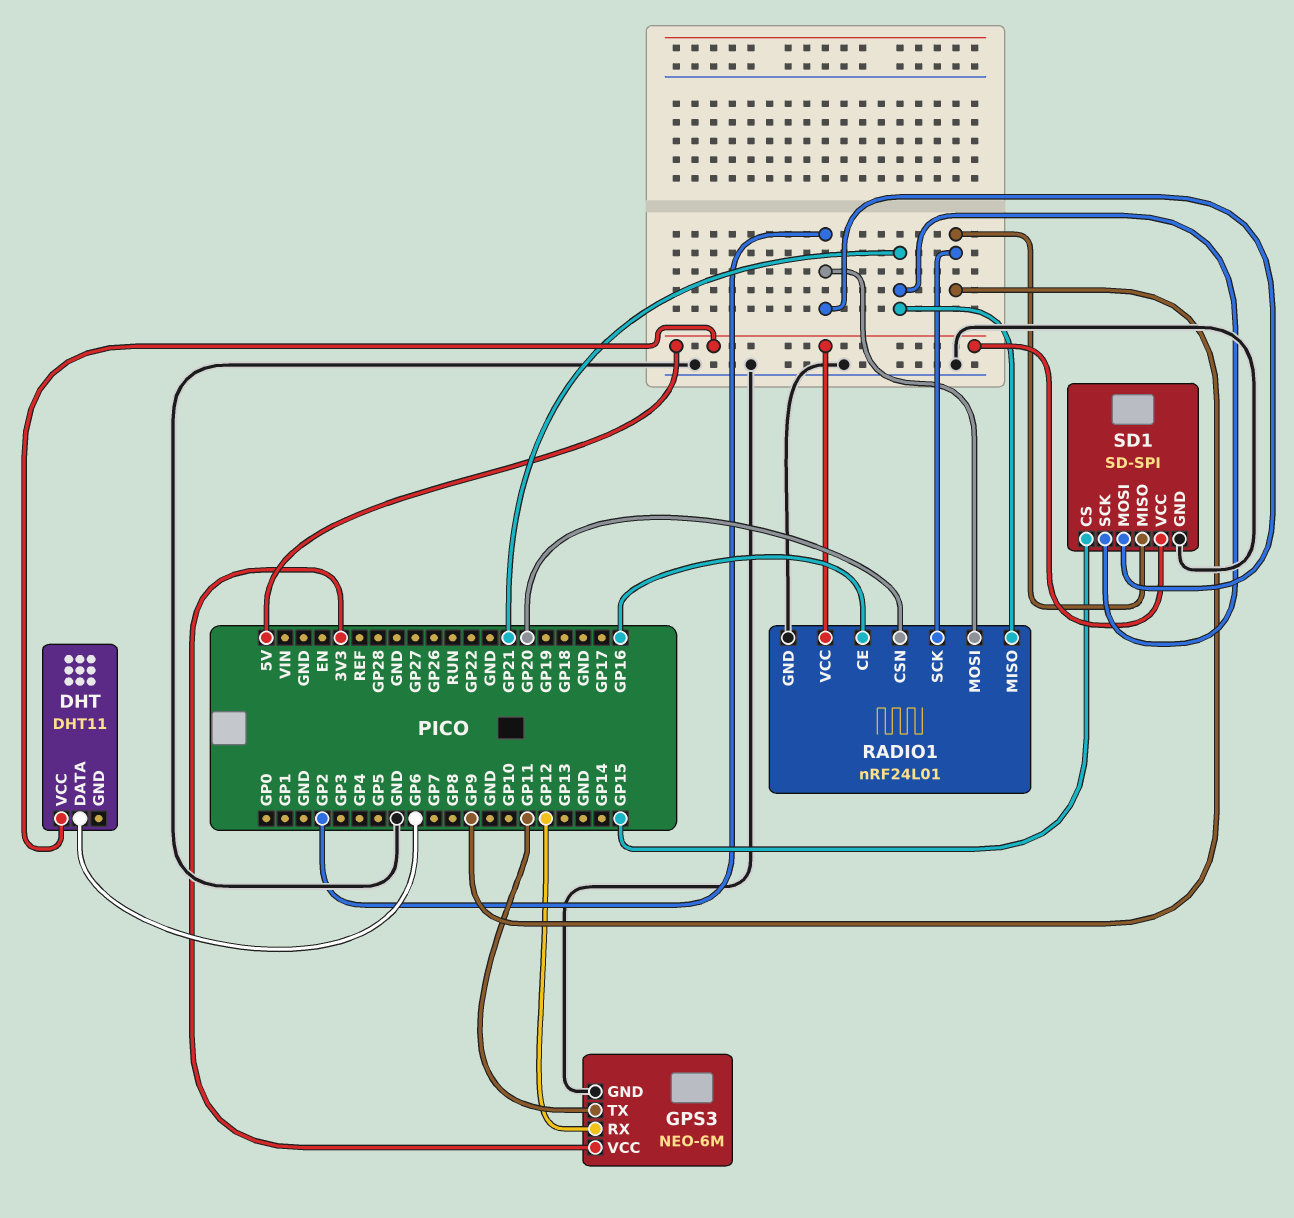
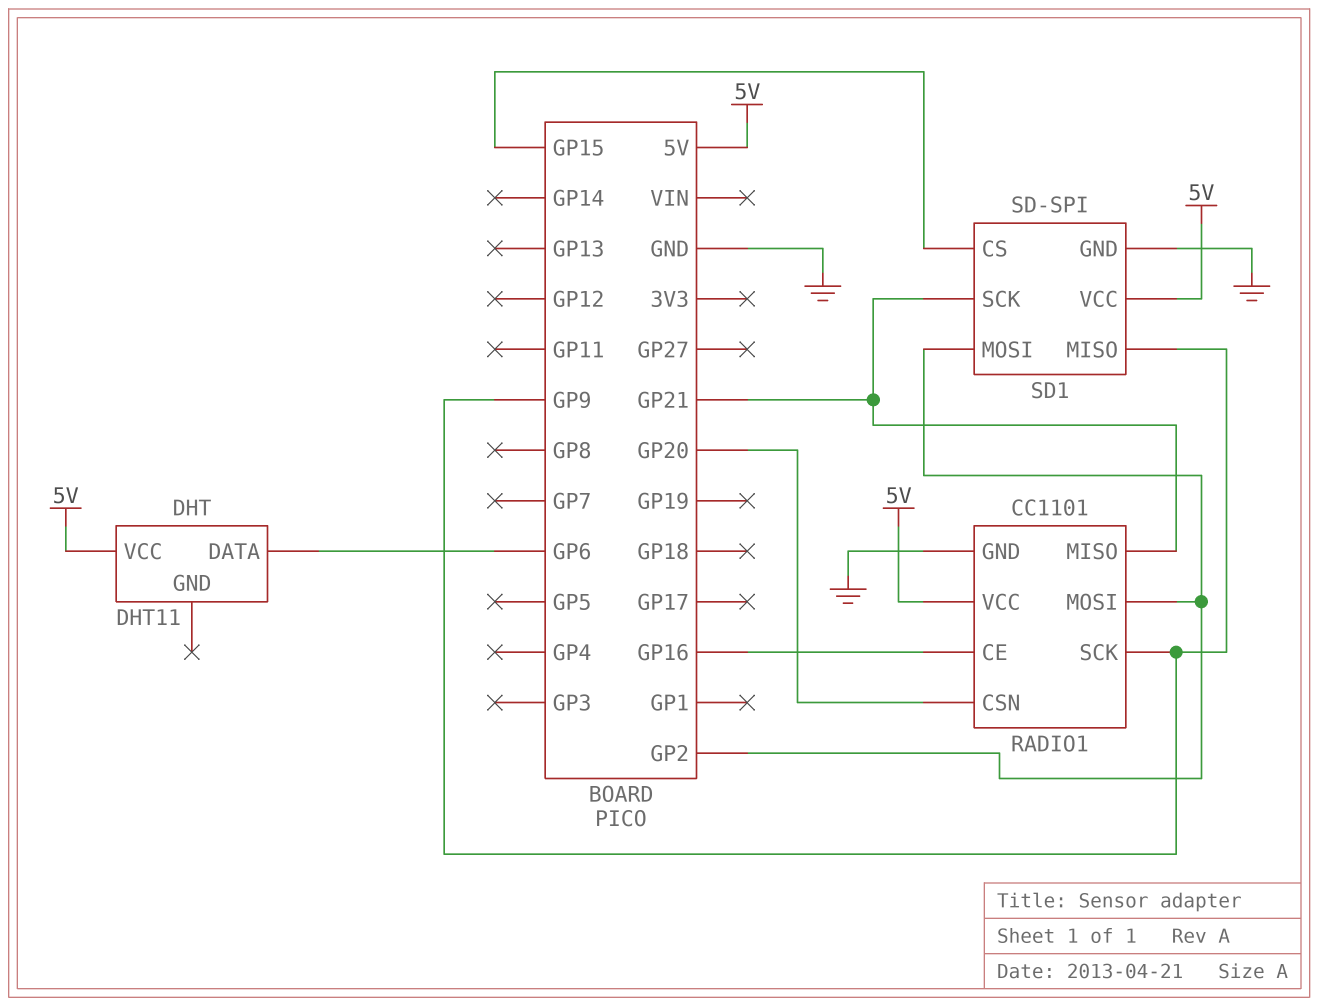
GPS3: NEO-6M -> none
GPS3 pin GND: GND -> none
GPS3 pin RX: GP12 -> none
GPS3 pin TX: GP11 -> none
GPS3 pin VCC: 3V3 -> none
RADIO1: nRF24L01 -> CC1101

